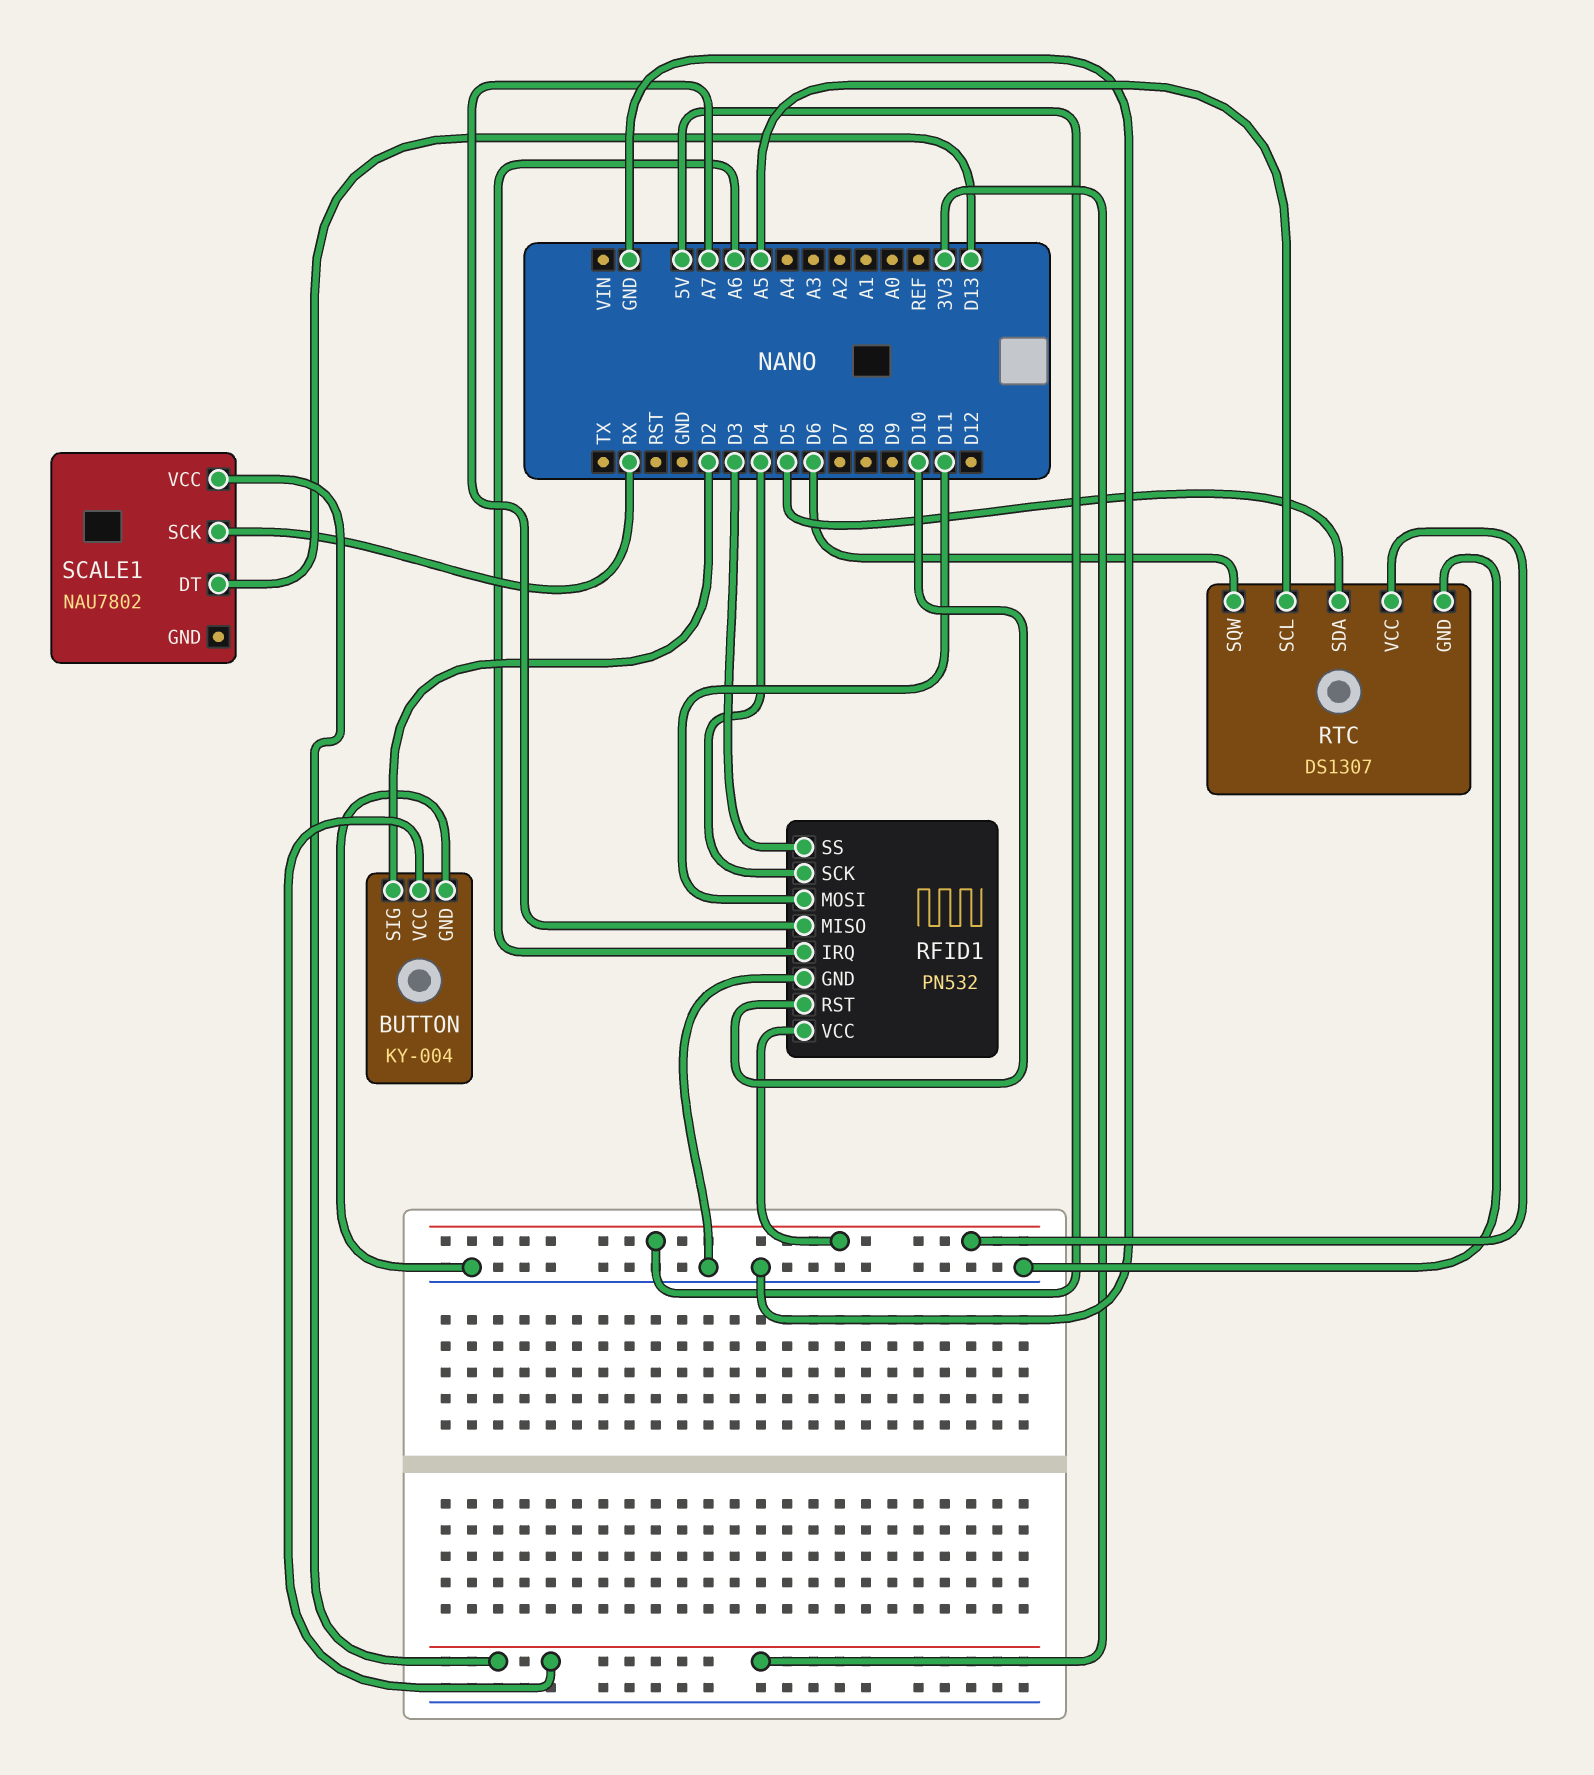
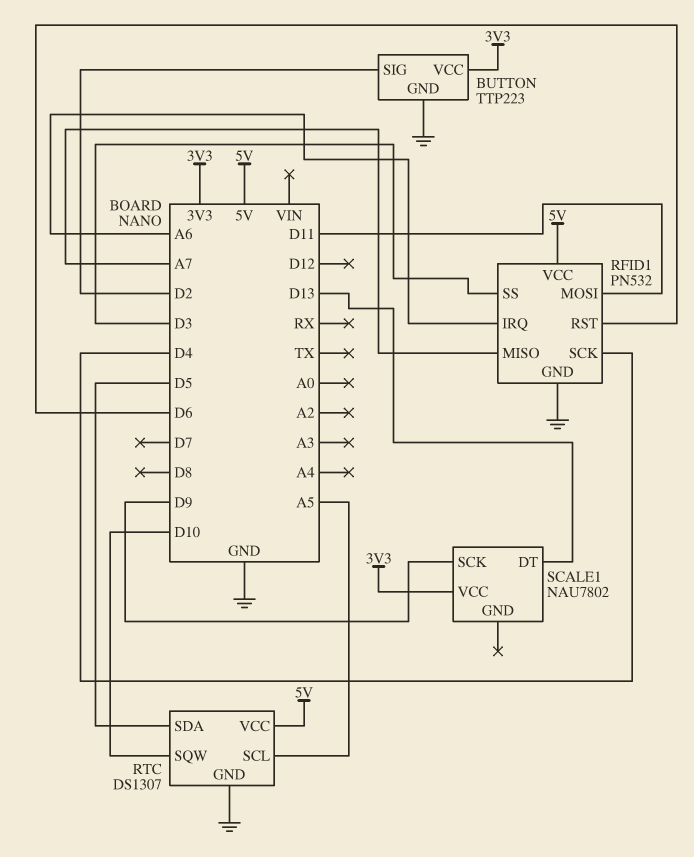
BUTTON: KY-004 -> TTP223
RFID1 pin RST: D10 -> D6
RTC pin SQW: D6 -> D10
SCALE1 pin SCK: RX -> D9

